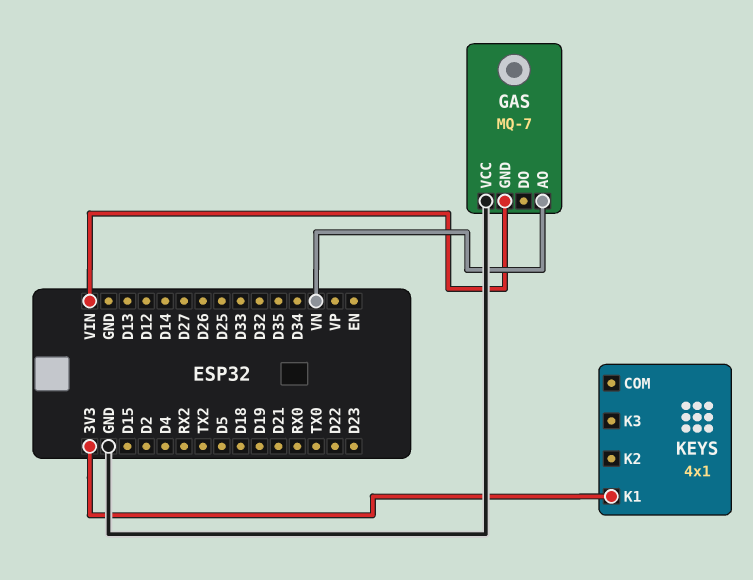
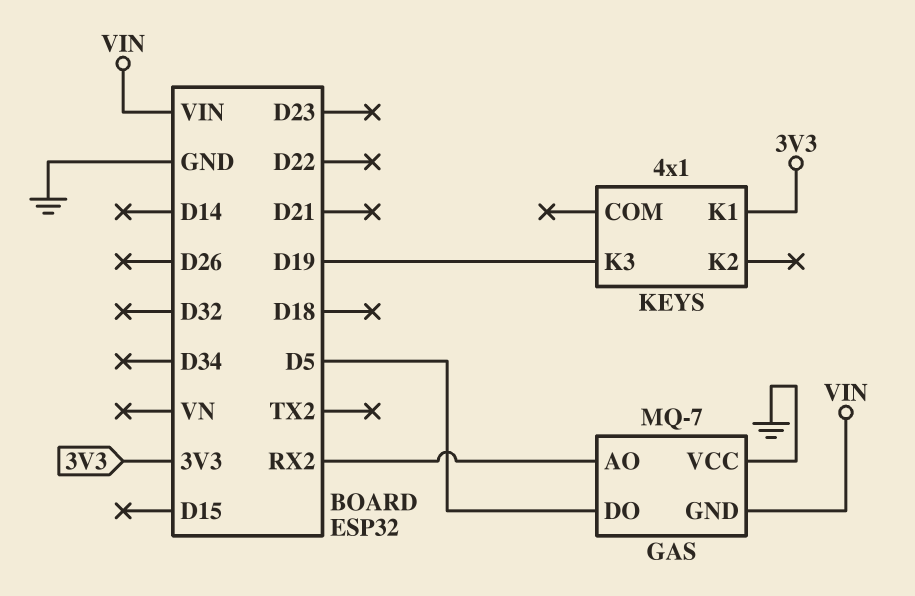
GAS pin AO: VN -> RX2
GAS pin DO: none -> D5
KEYS pin K3: none -> D19

